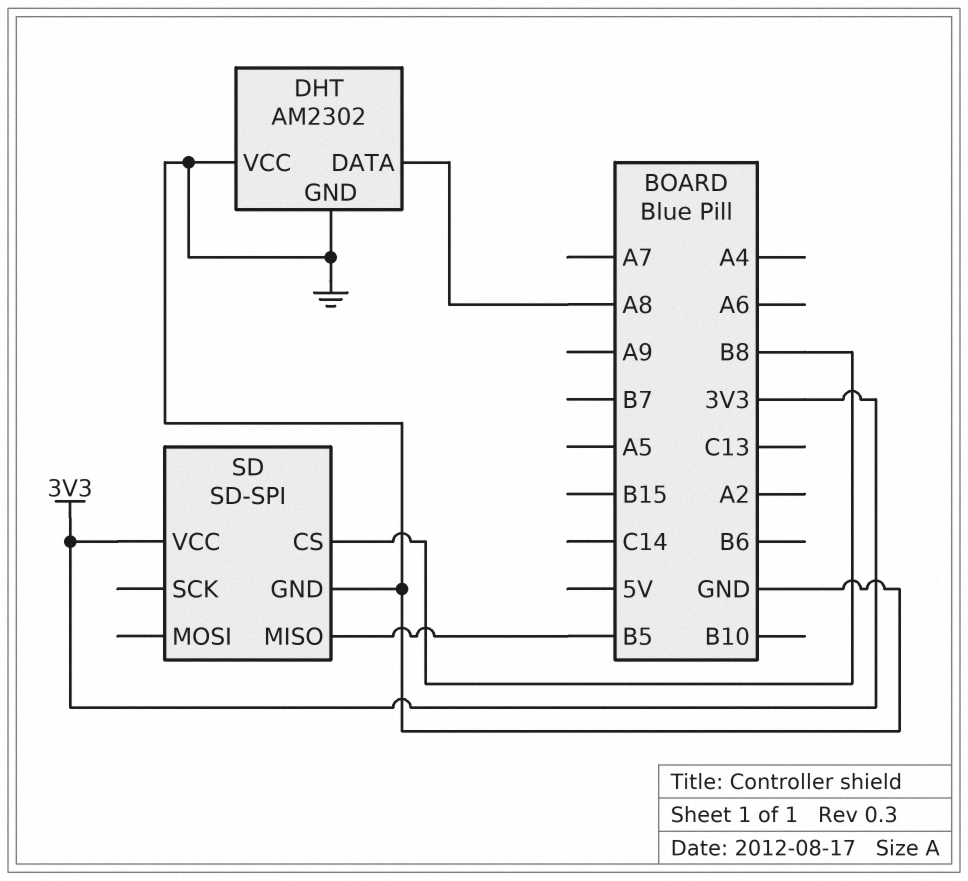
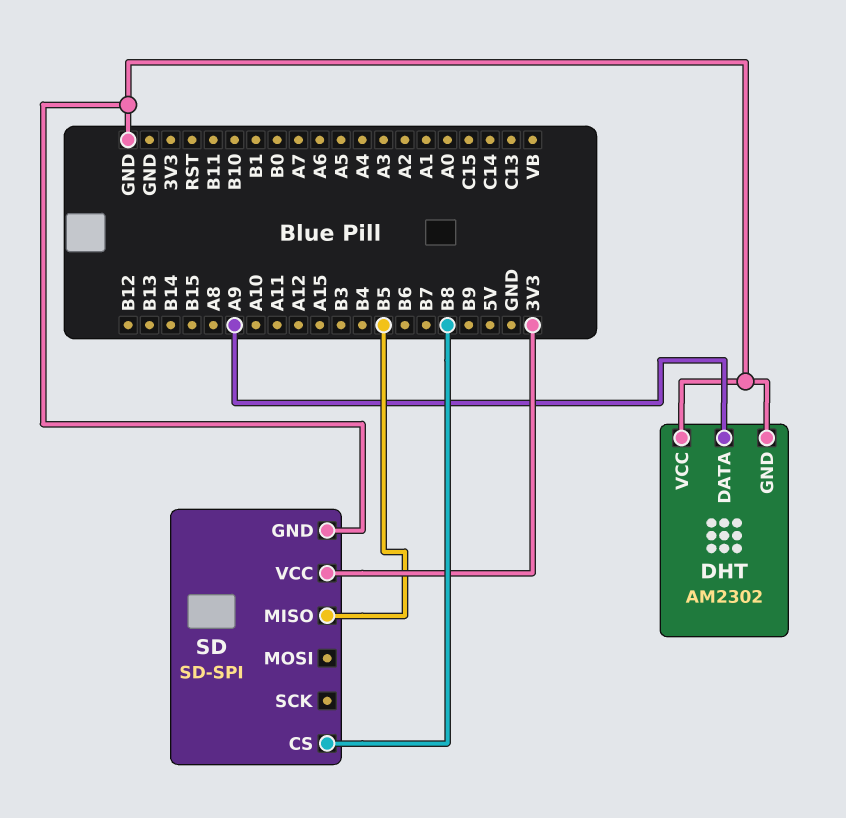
DHT pin DATA: A8 -> A9

